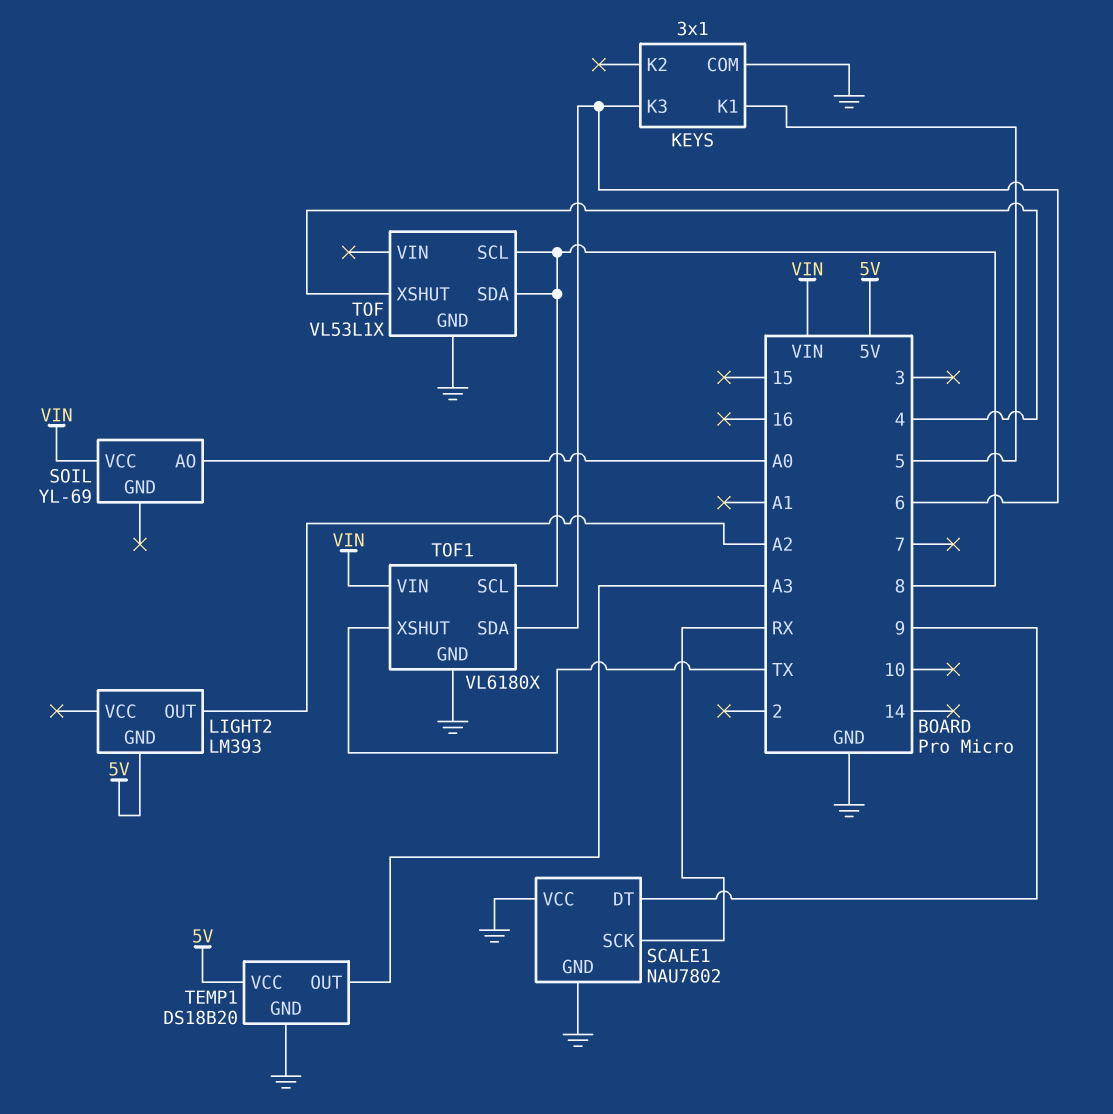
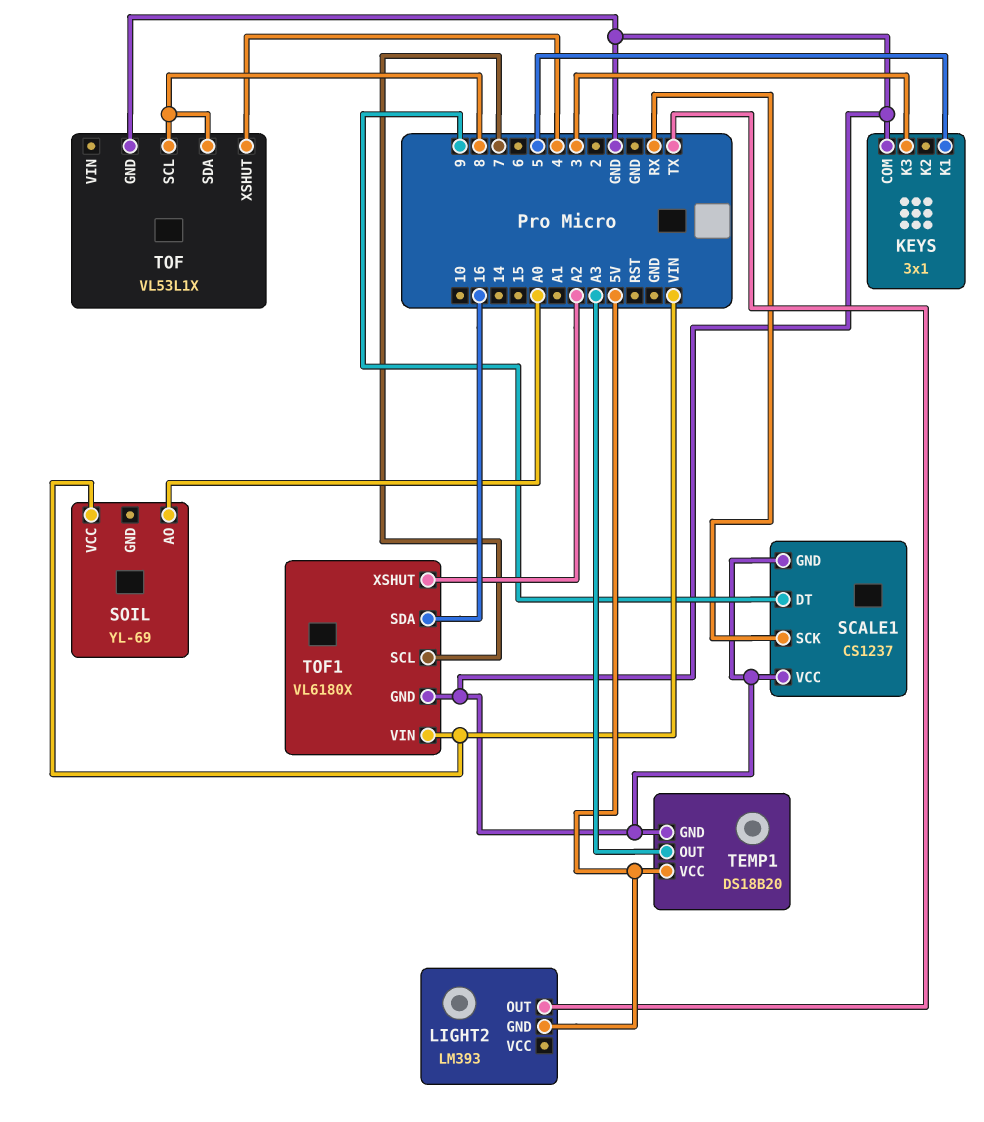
KEYS pin K3: 6 -> 3
LIGHT2 pin OUT: A2 -> TX
SCALE1: NAU7802 -> CS1237
TOF1 pin SCL: 8 -> 7
TOF1 pin SDA: 6 -> 16
TOF1 pin XSHUT: TX -> A2

